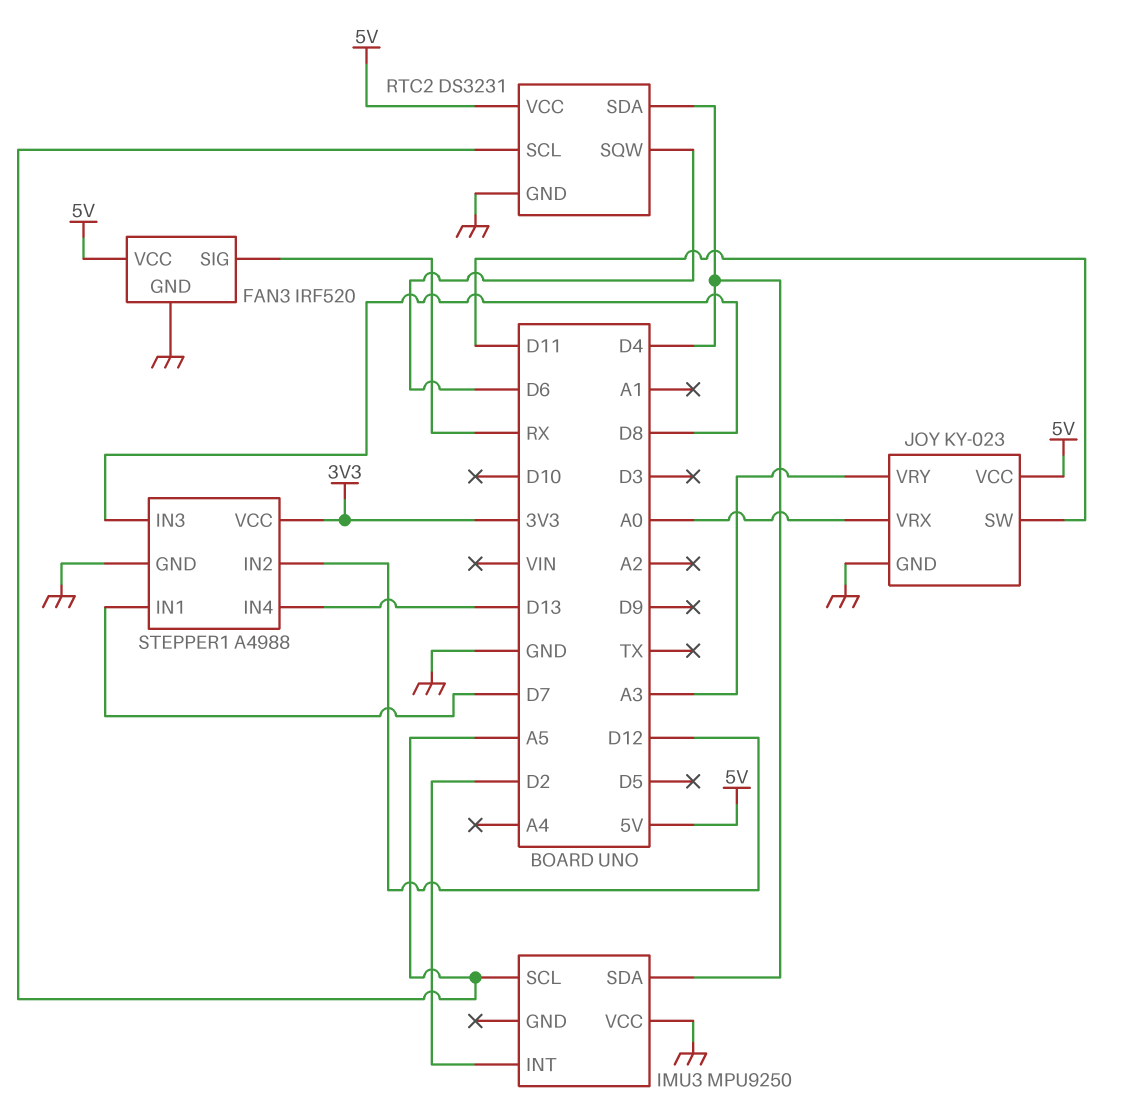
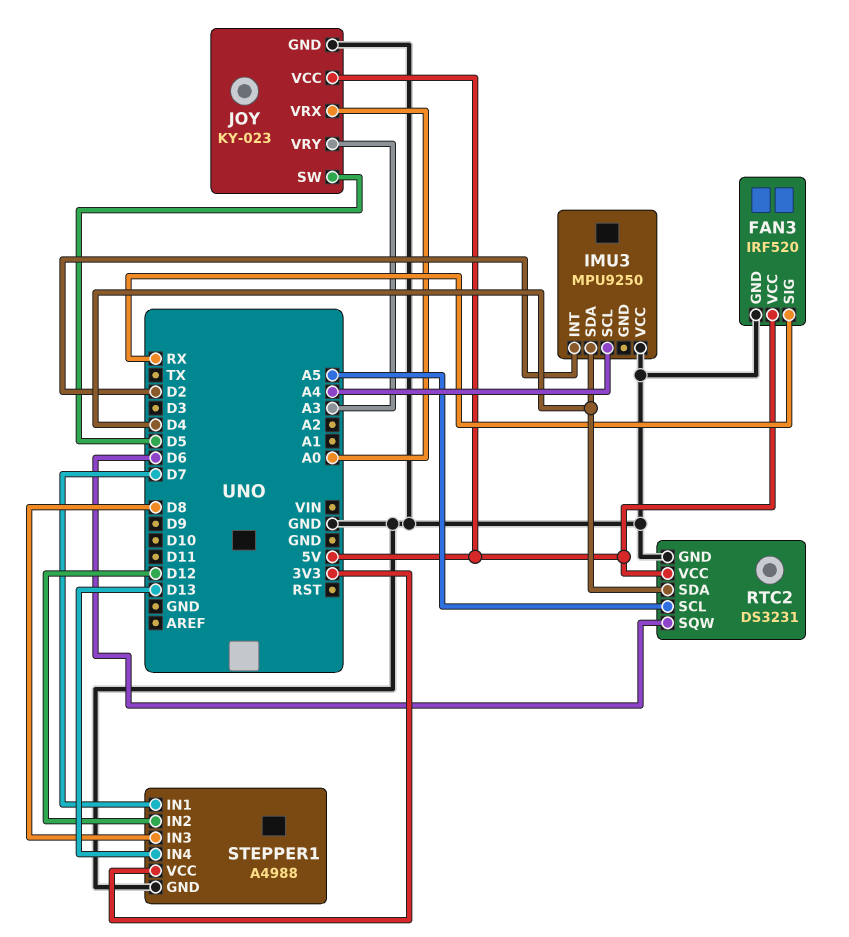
IMU3 pin SCL: A5 -> A4
JOY pin SW: D11 -> D5

